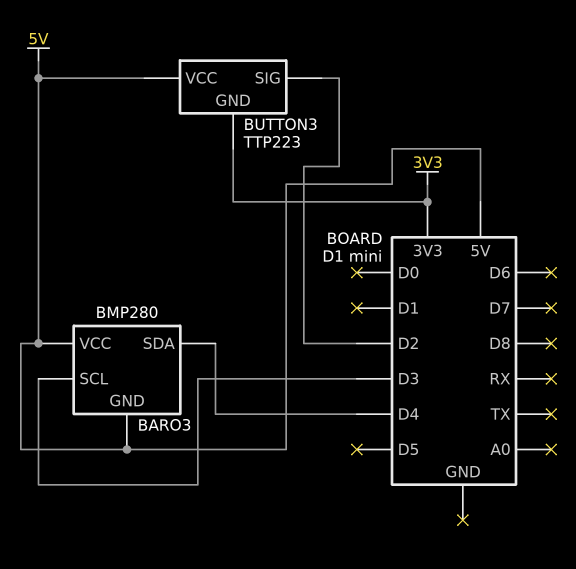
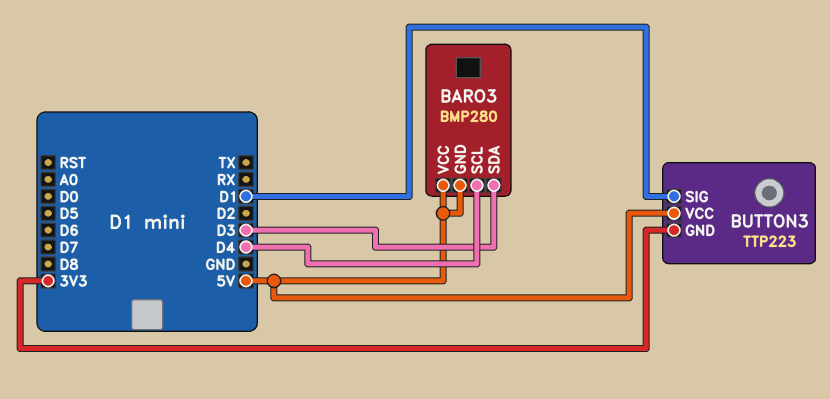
BARO3 pin SCL: D3 -> D4
BARO3 pin SDA: D4 -> D3
BUTTON3 pin SIG: D2 -> D1

